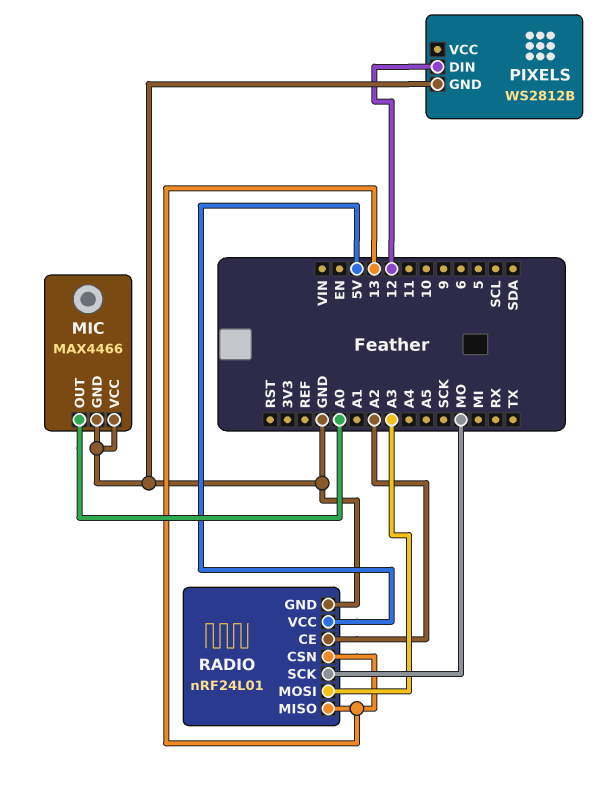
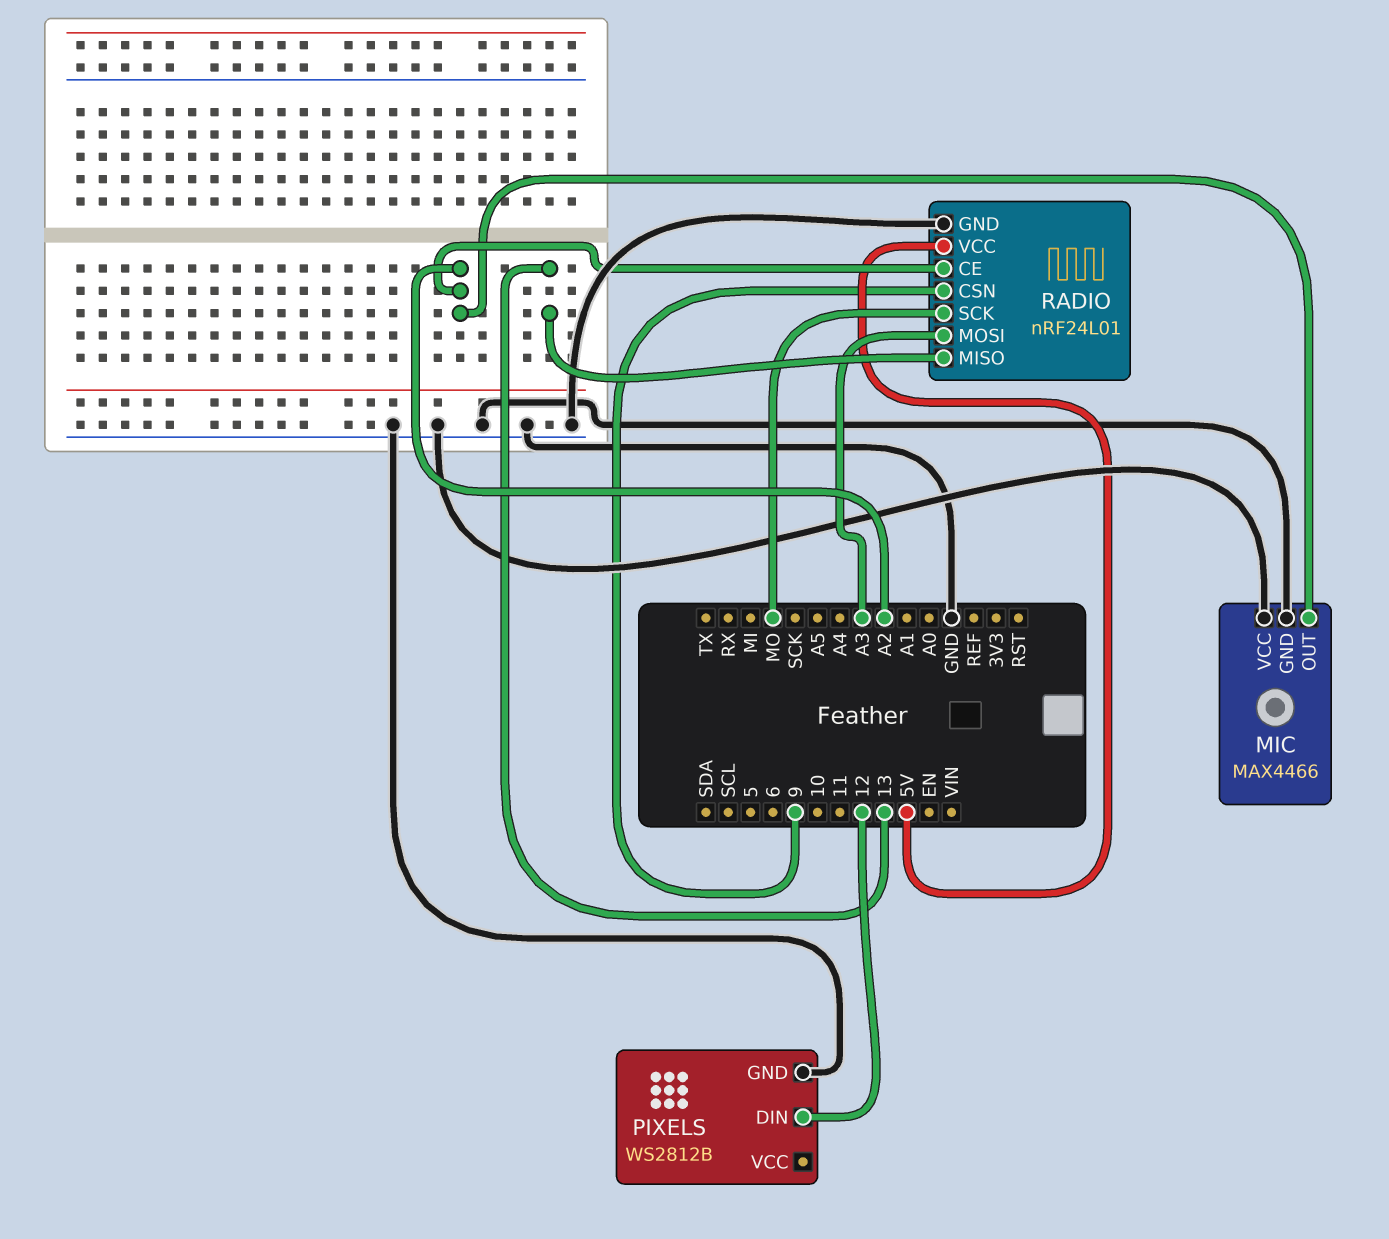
MIC pin OUT: A0 -> A2
RADIO pin CSN: 13 -> 9

